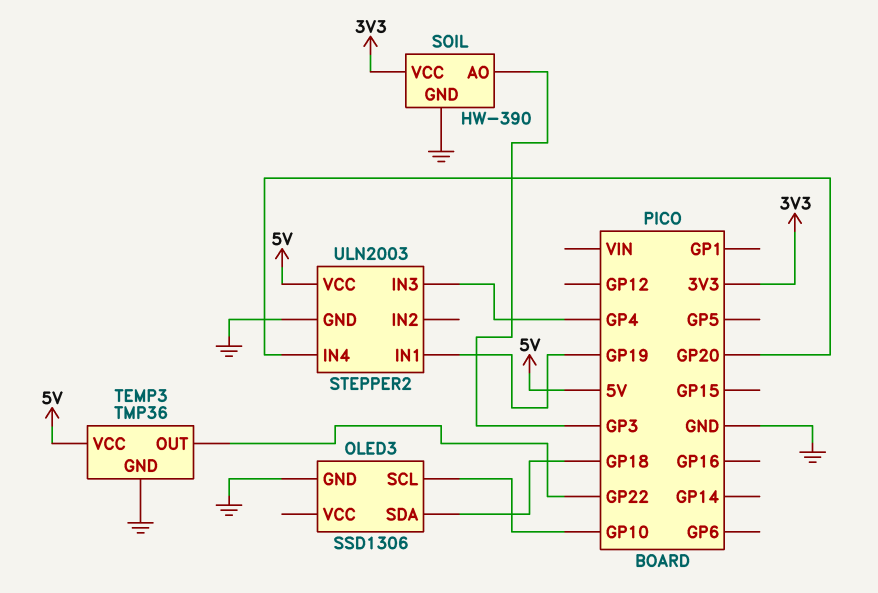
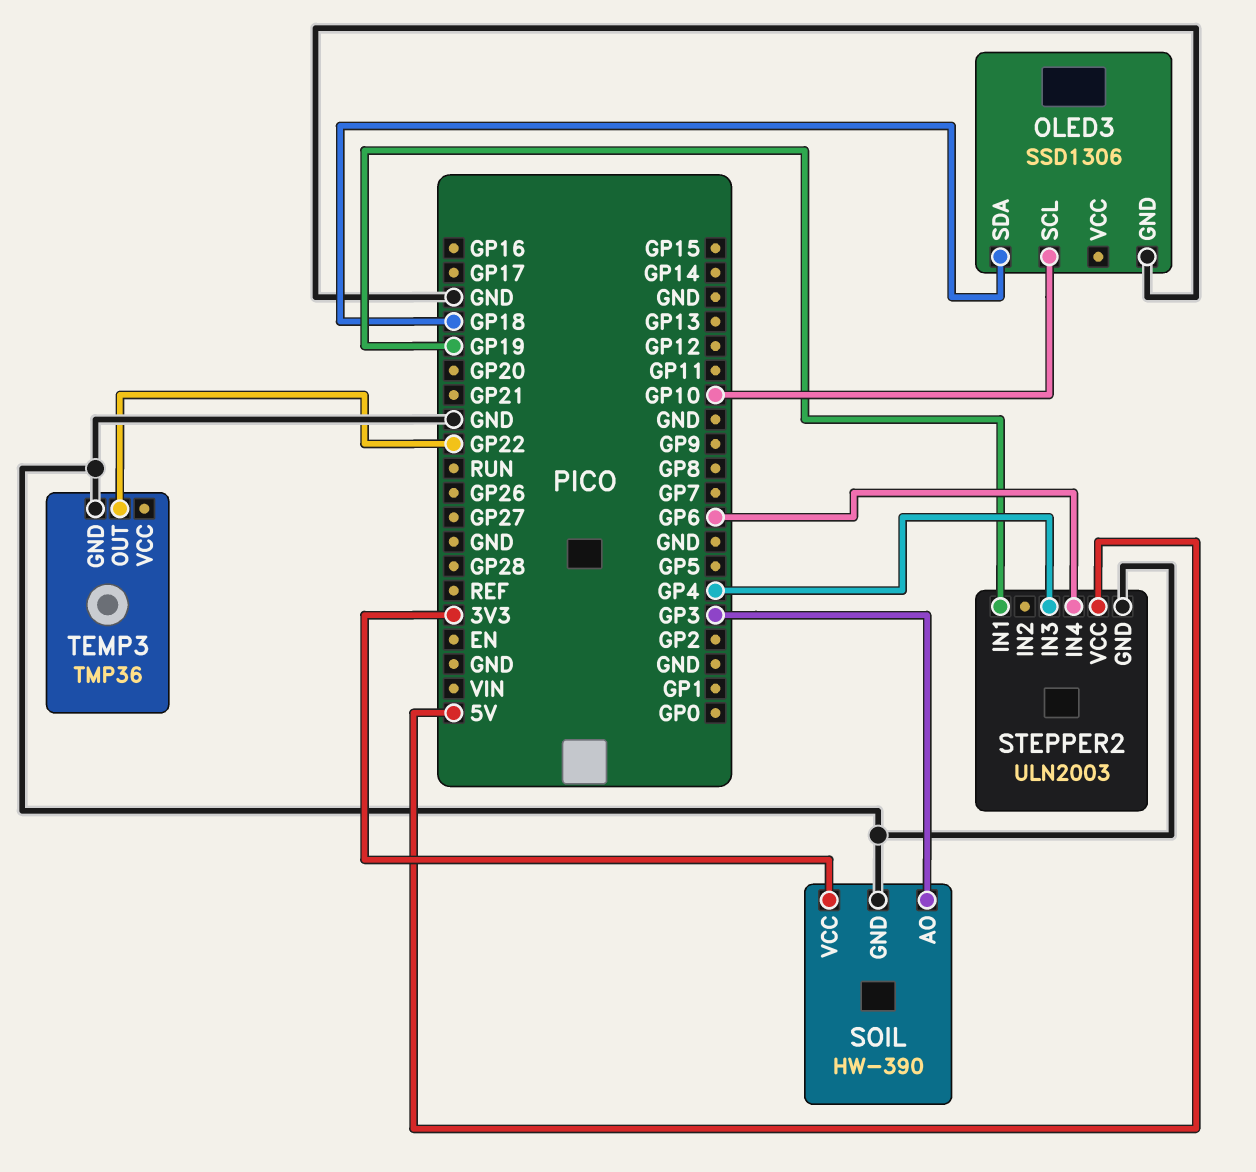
STEPPER2 pin IN4: GP20 -> GP6
TEMP3 pin VCC: 5V -> none

